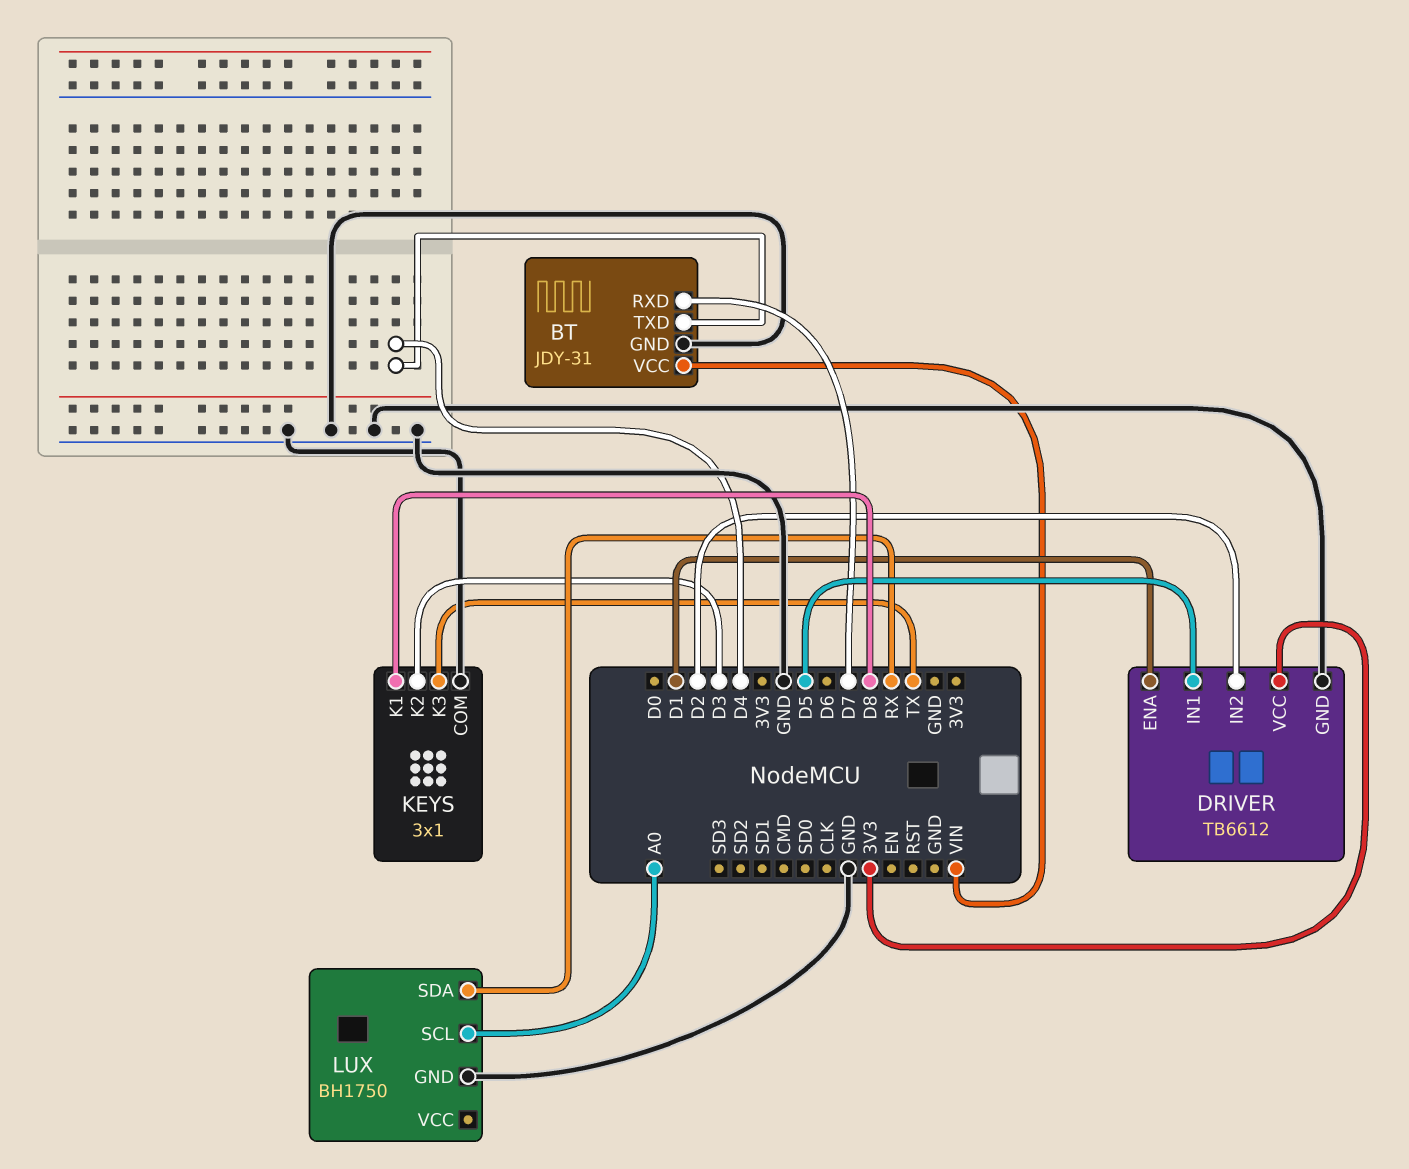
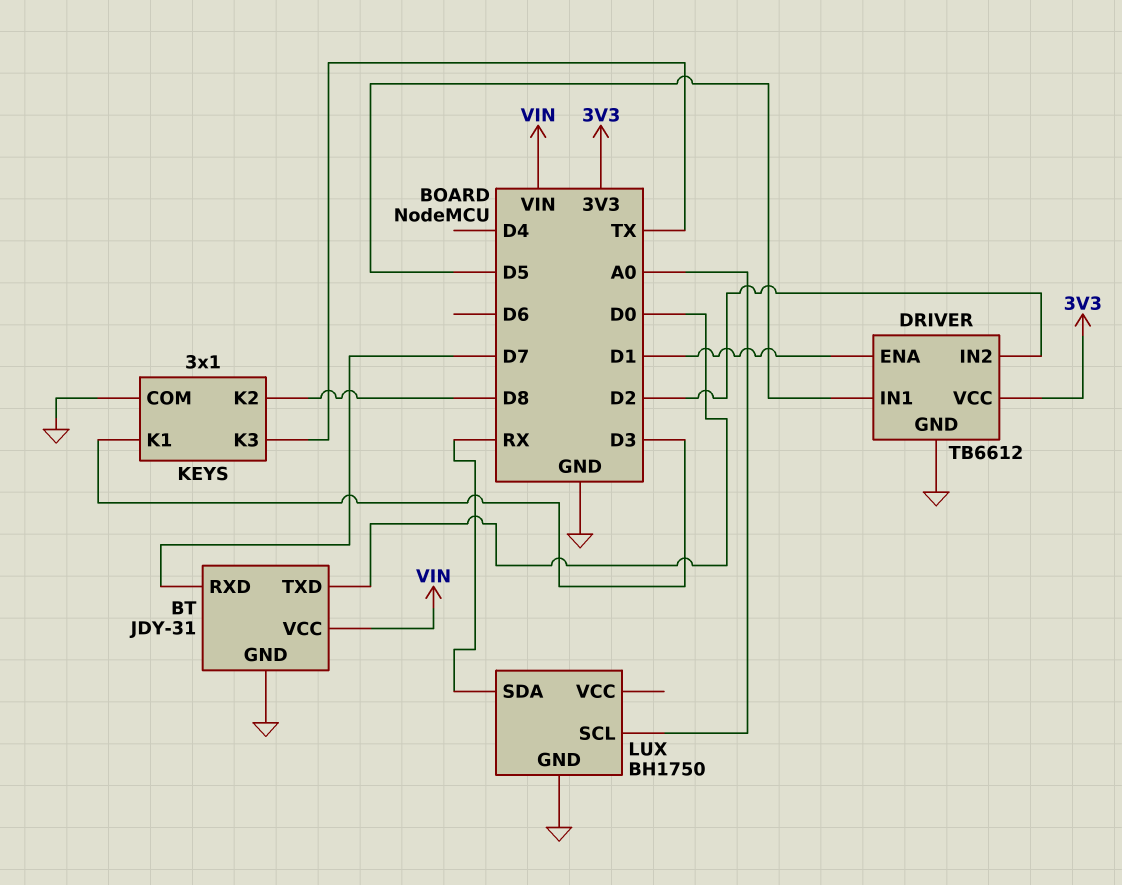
BT pin TXD: D4 -> D0
KEYS pin K1: D8 -> D3
KEYS pin K2: D3 -> D8

